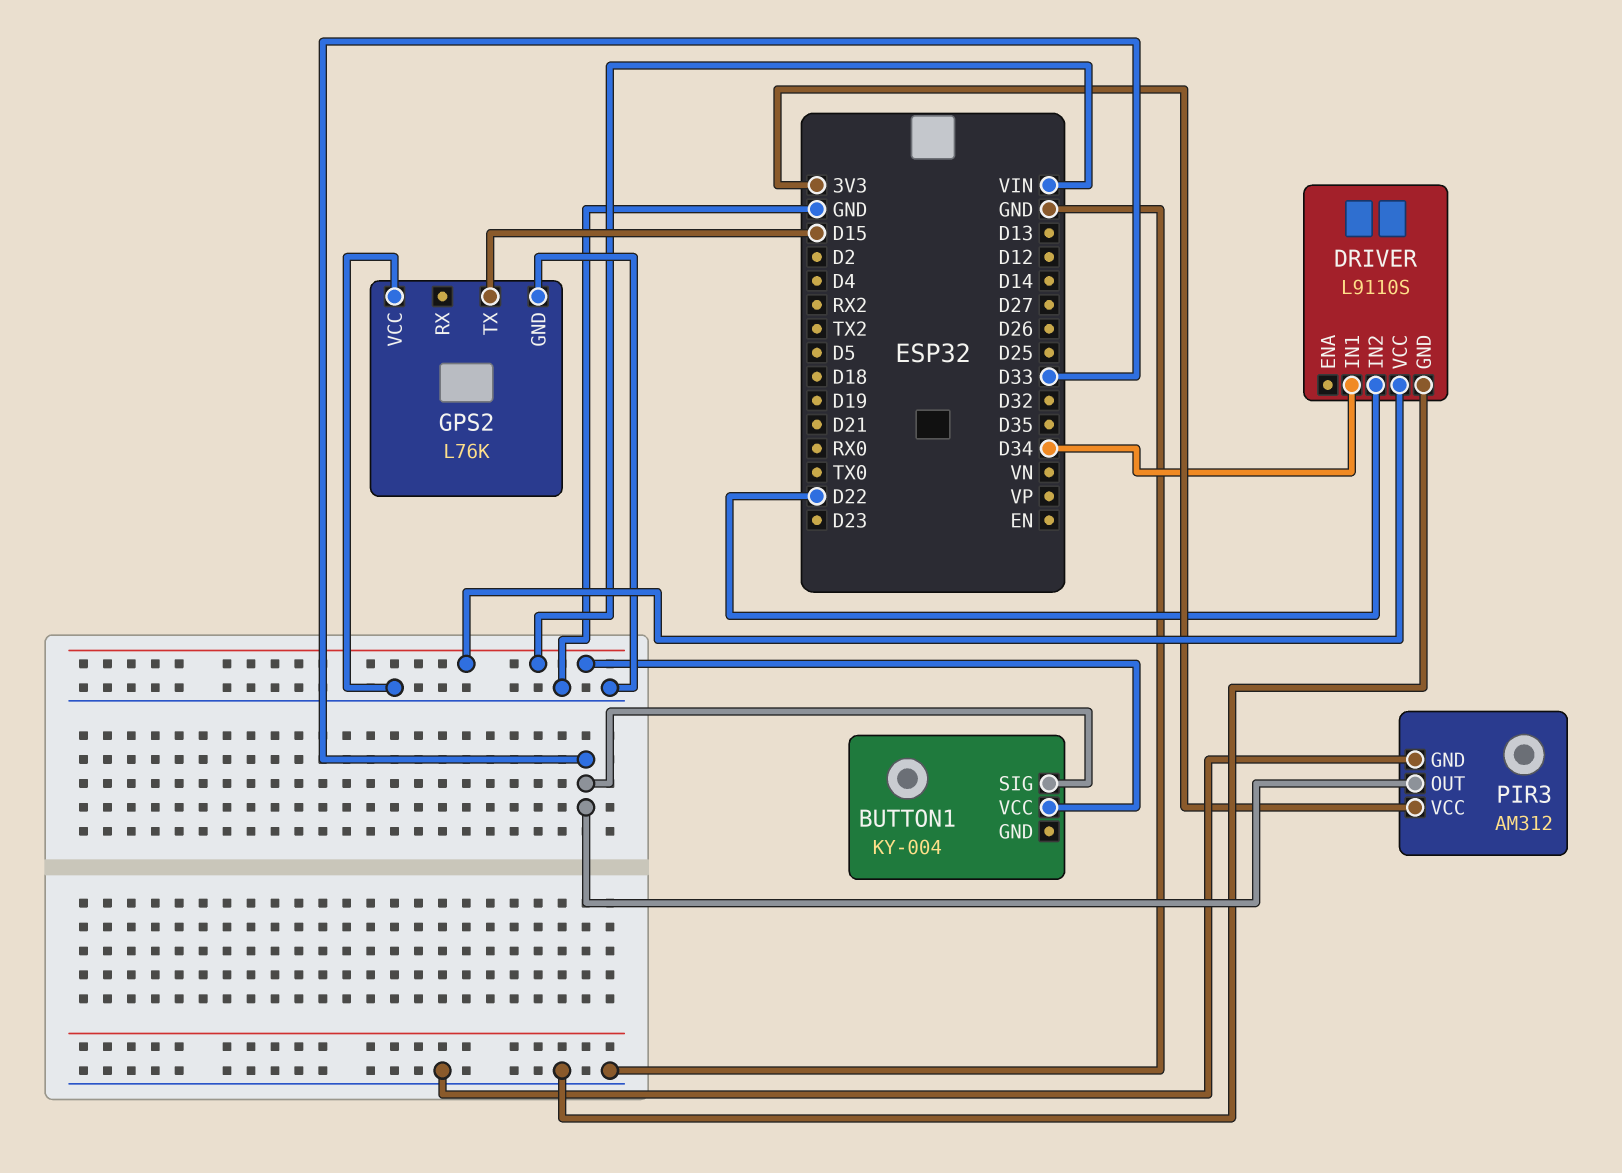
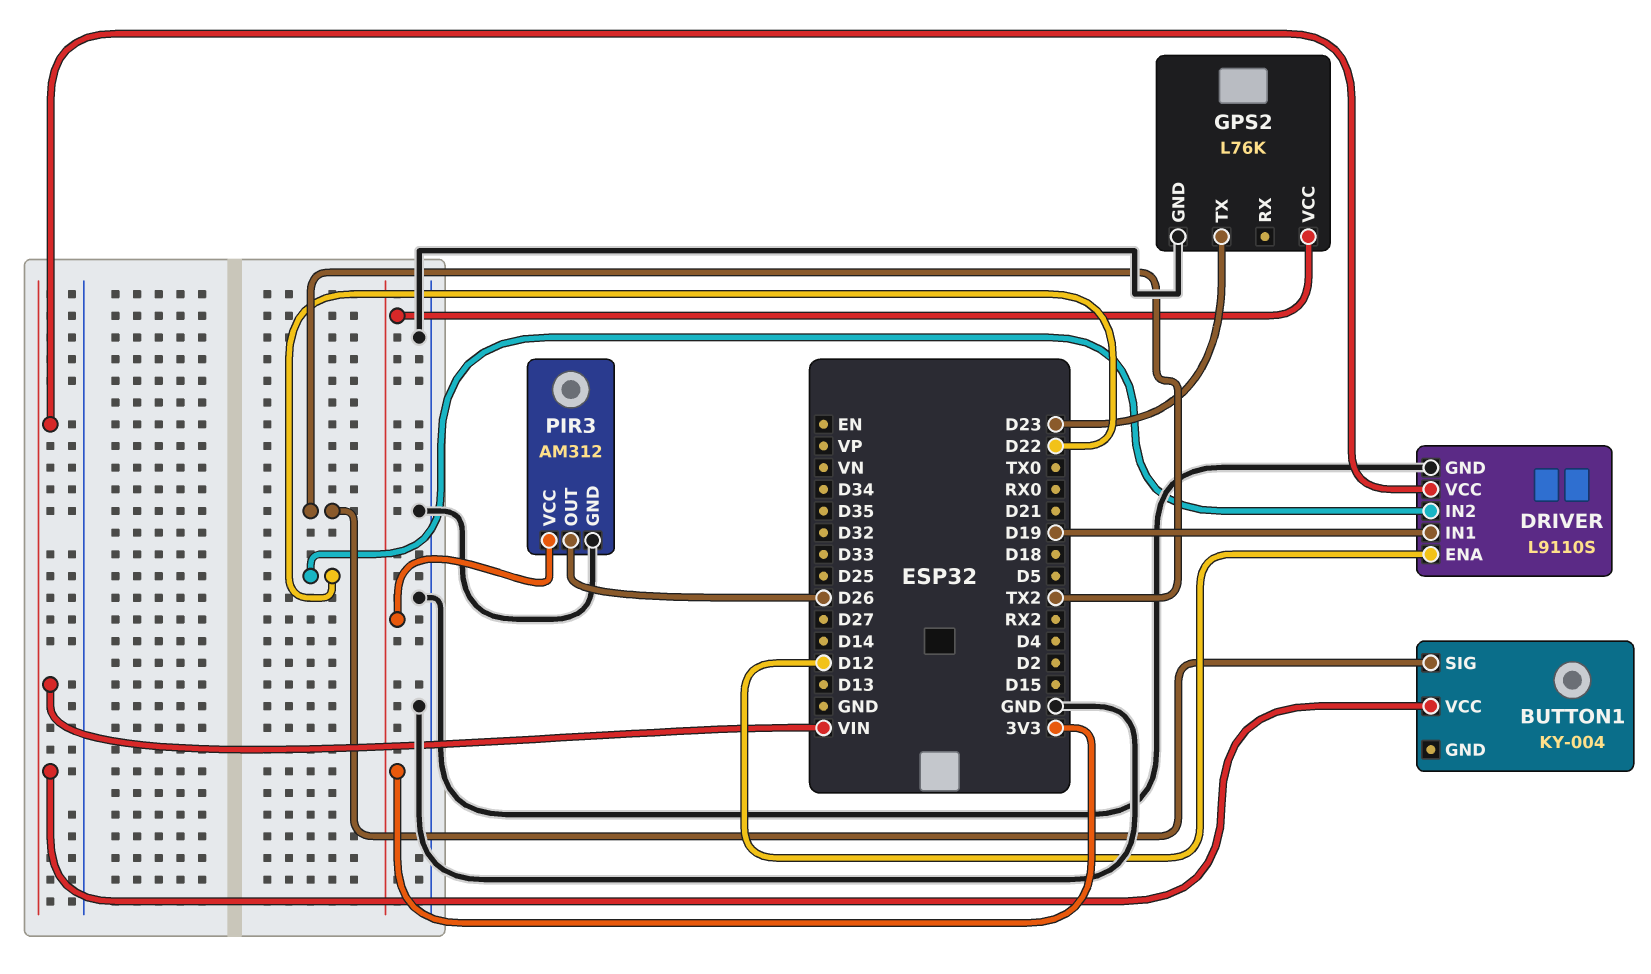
BUTTON1 pin SIG: D33 -> TX2
DRIVER pin ENA: none -> D12
DRIVER pin IN1: D34 -> D19
GPS2 pin TX: D15 -> D23
GPS2 pin VCC: GND -> 3V3
PIR3 pin OUT: D33 -> D26

